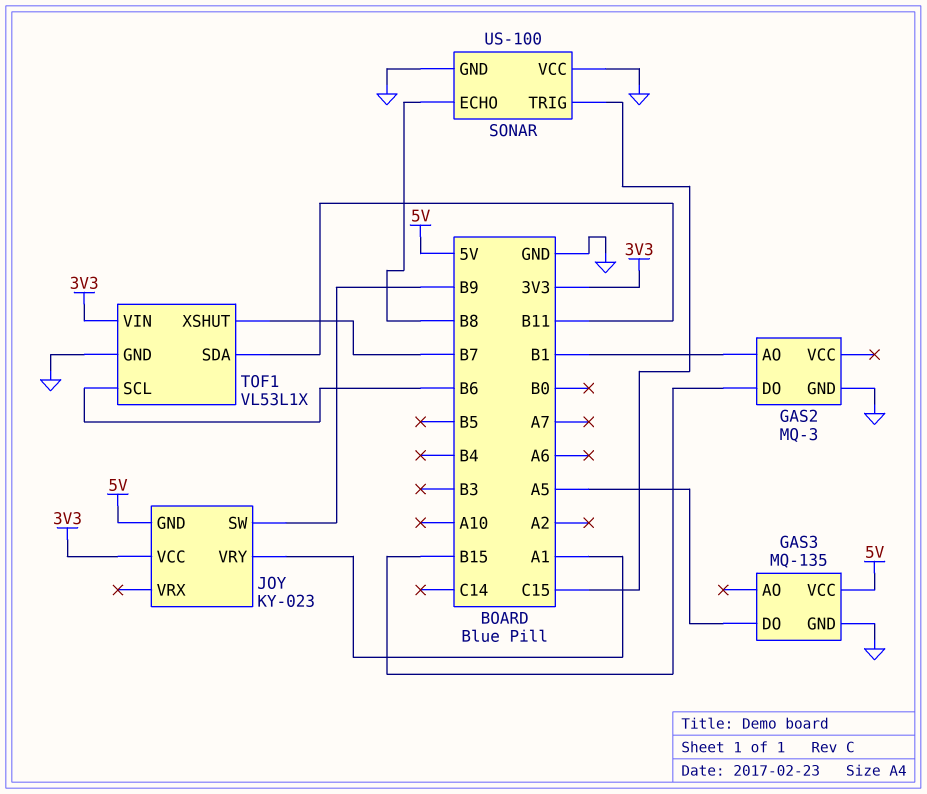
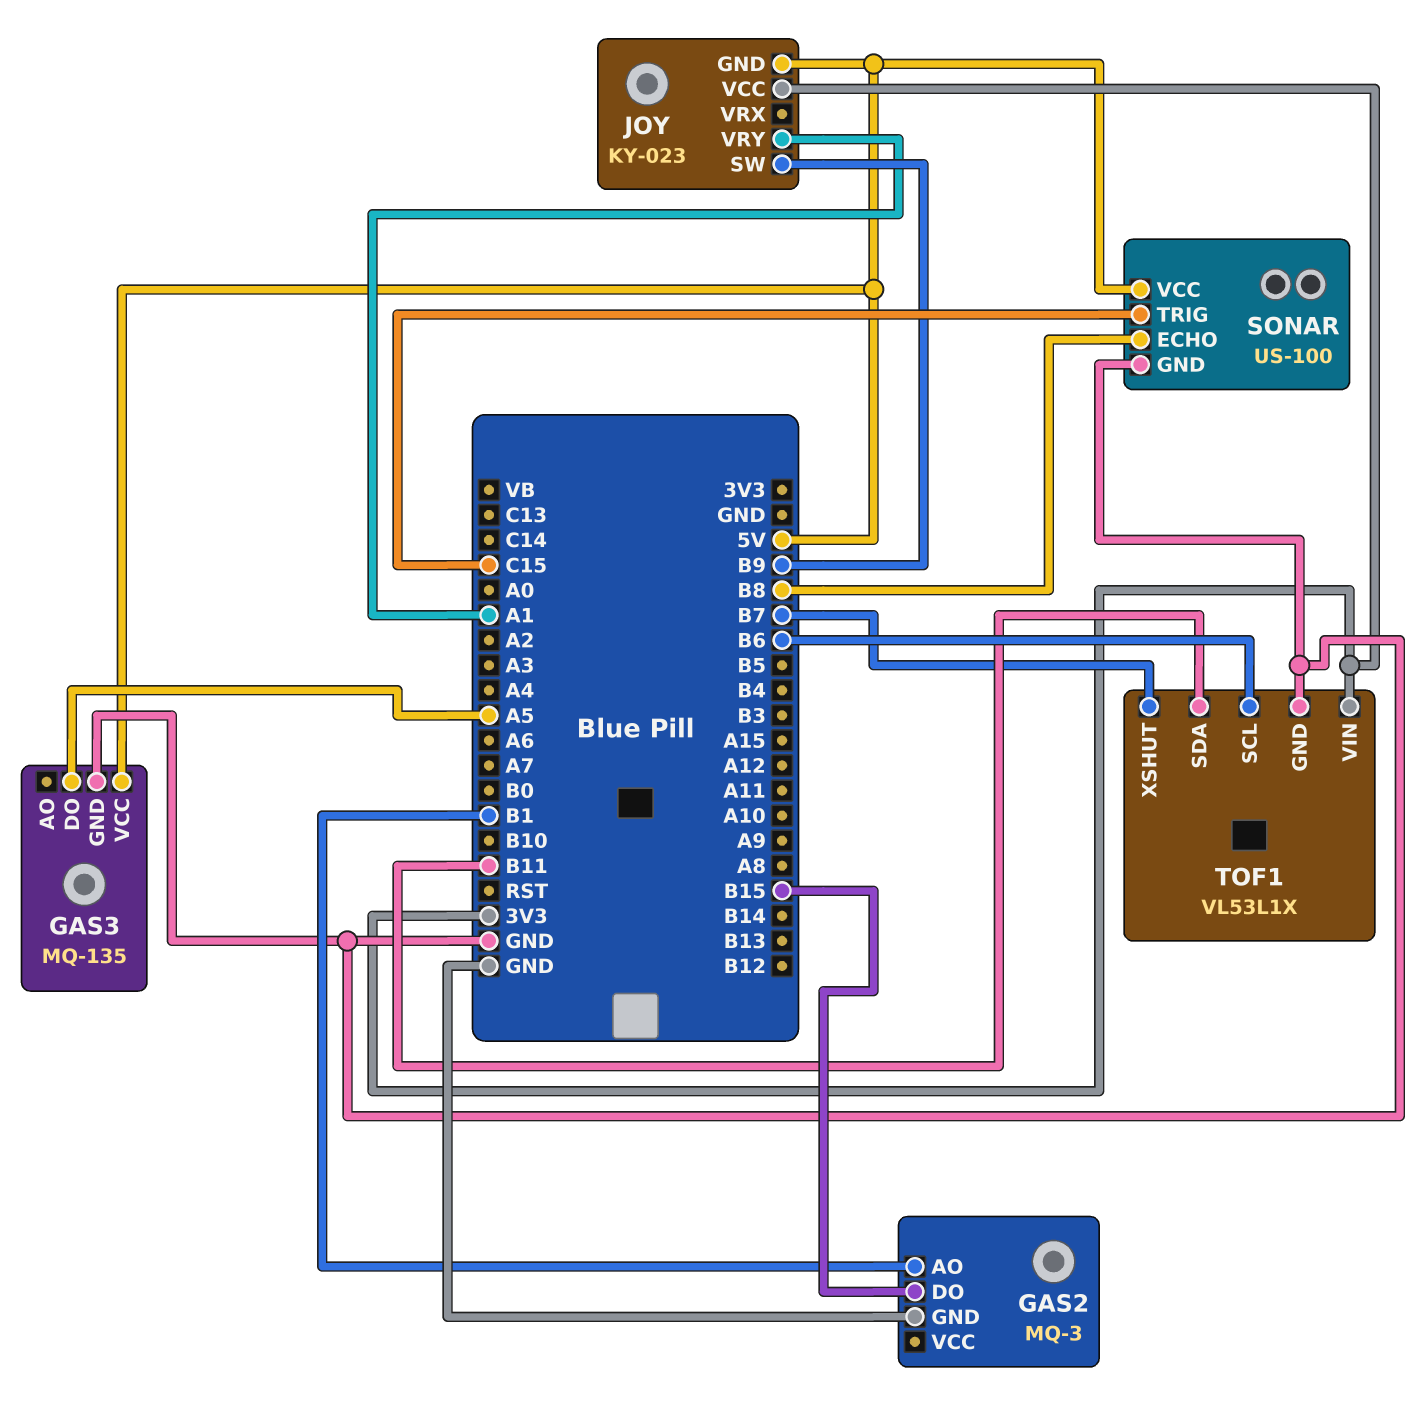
SONAR pin VCC: GND -> 5V

